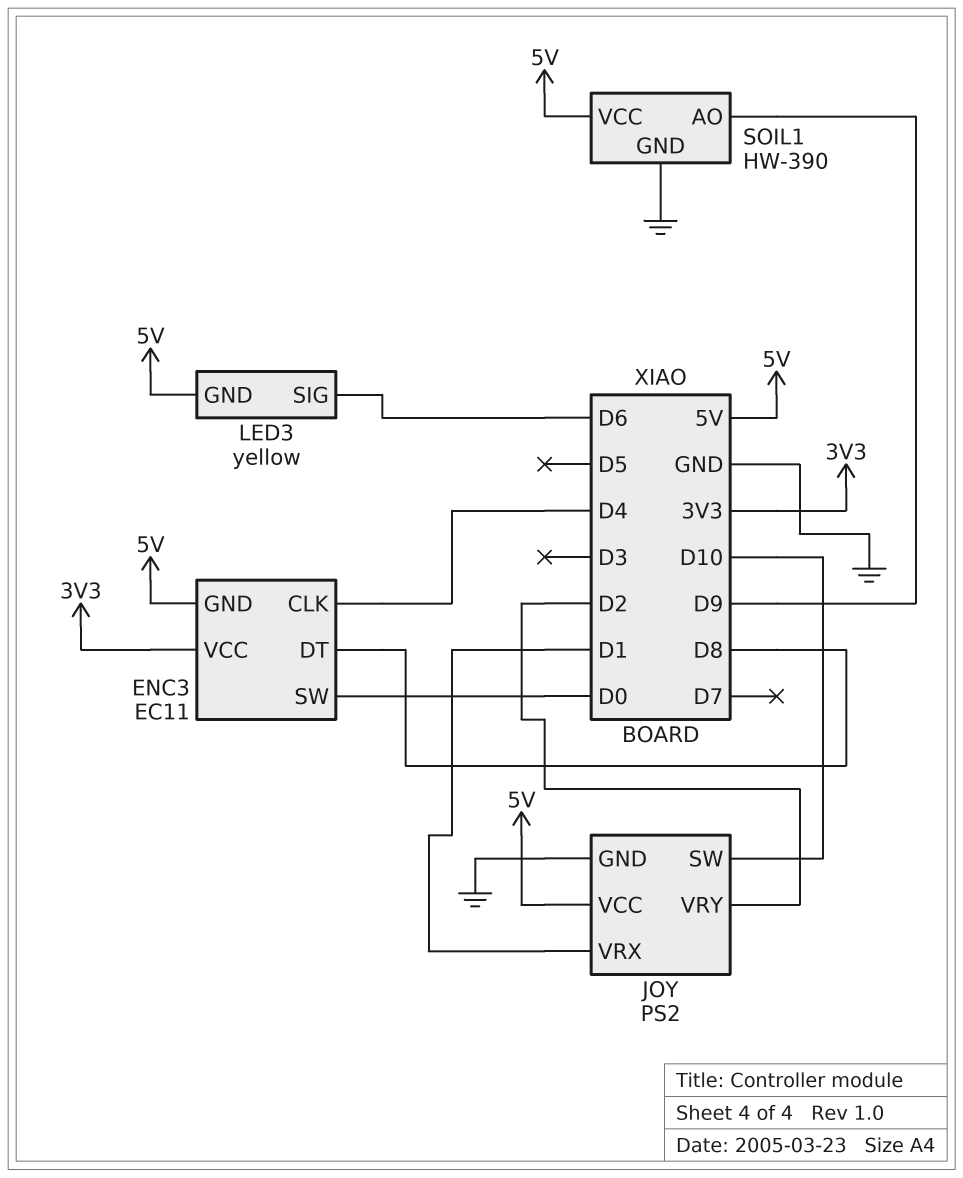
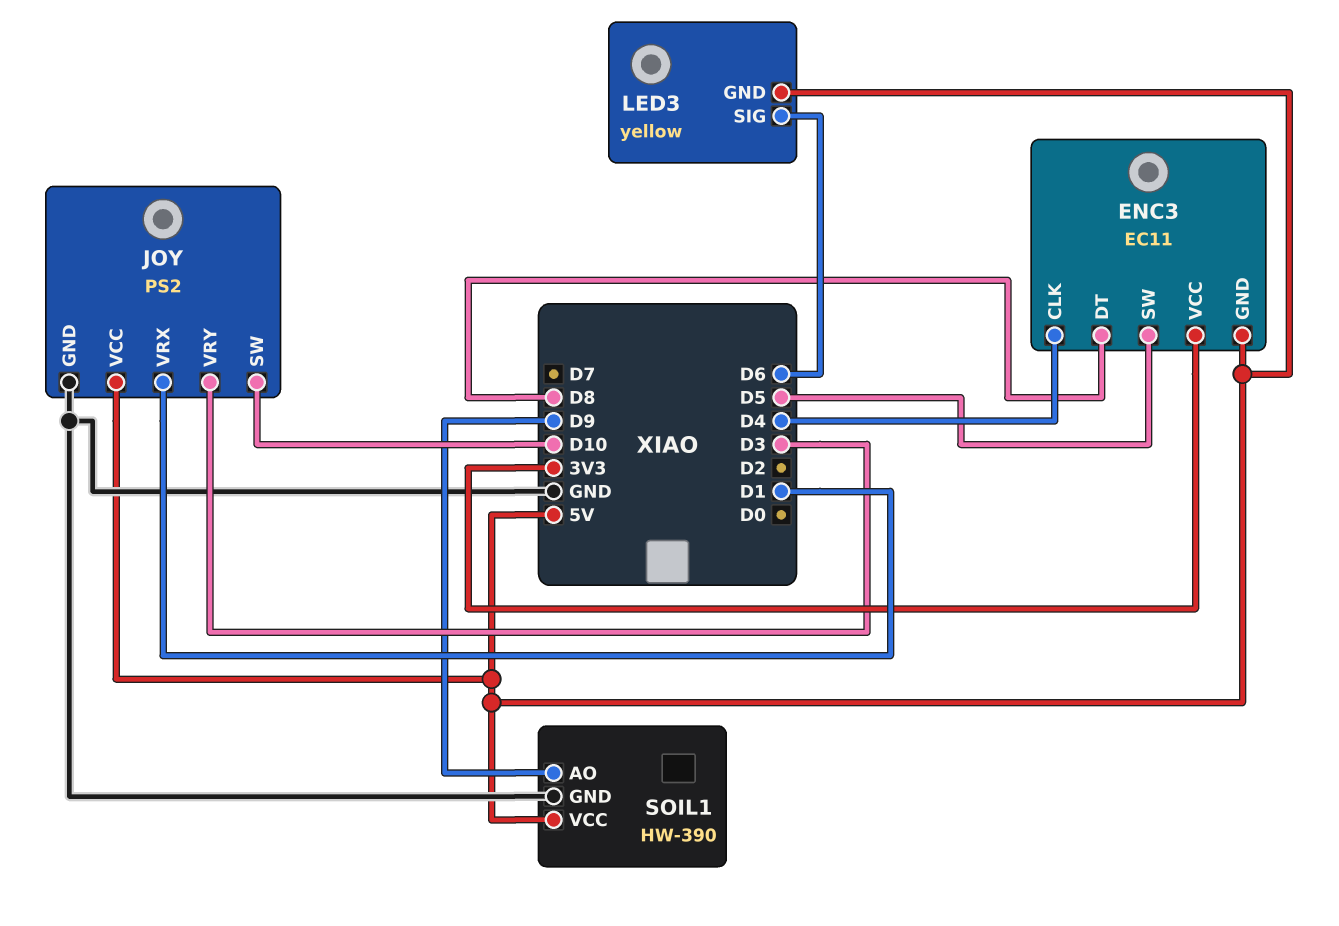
ENC3 pin SW: D0 -> D5
JOY pin VRY: D2 -> D3

